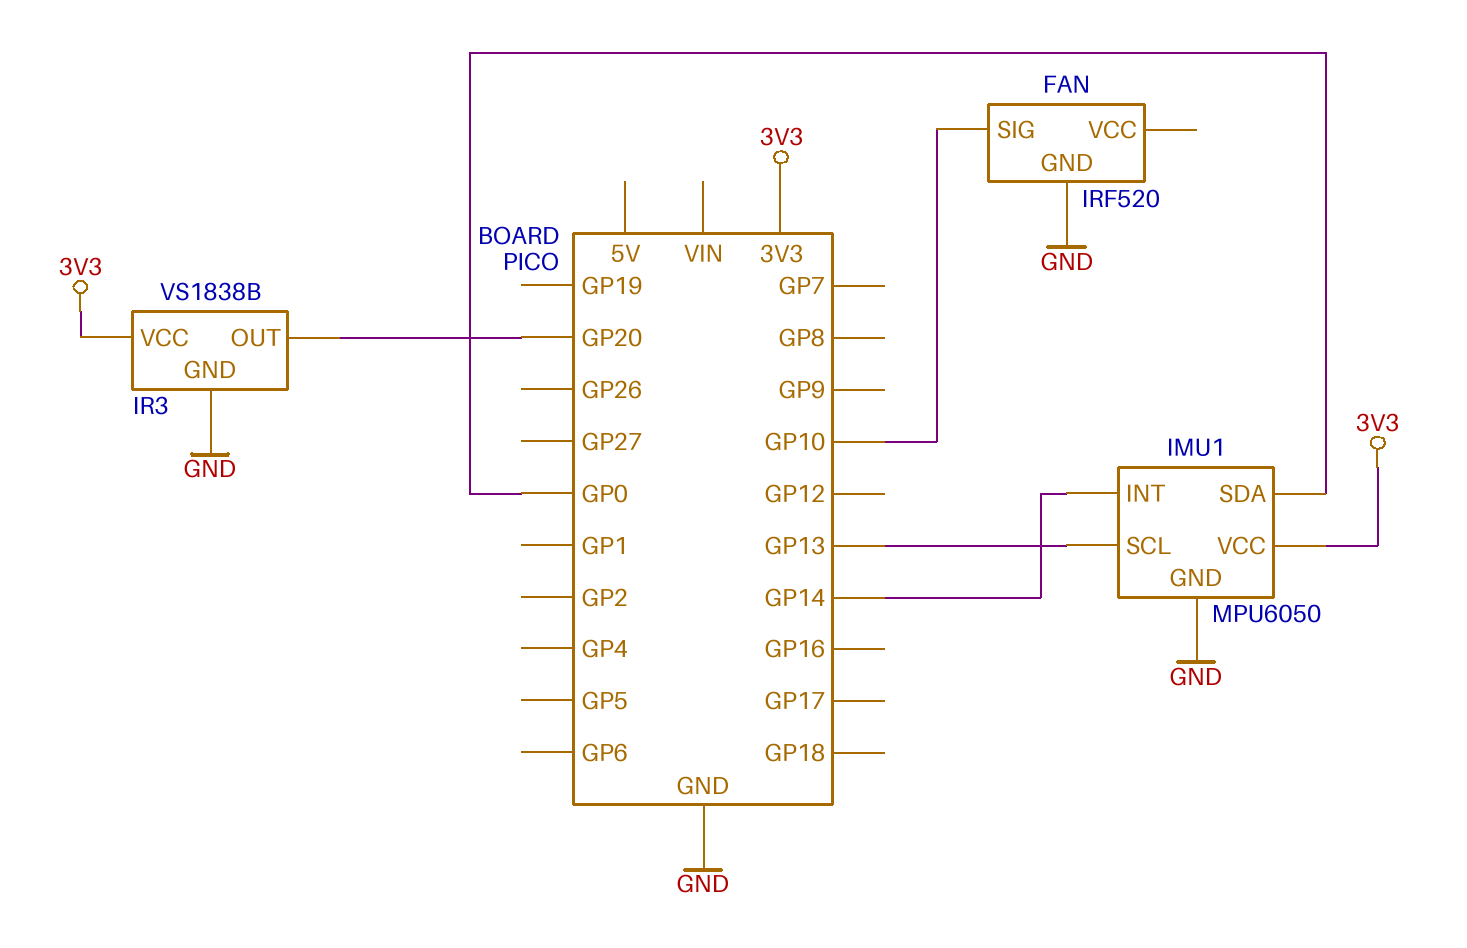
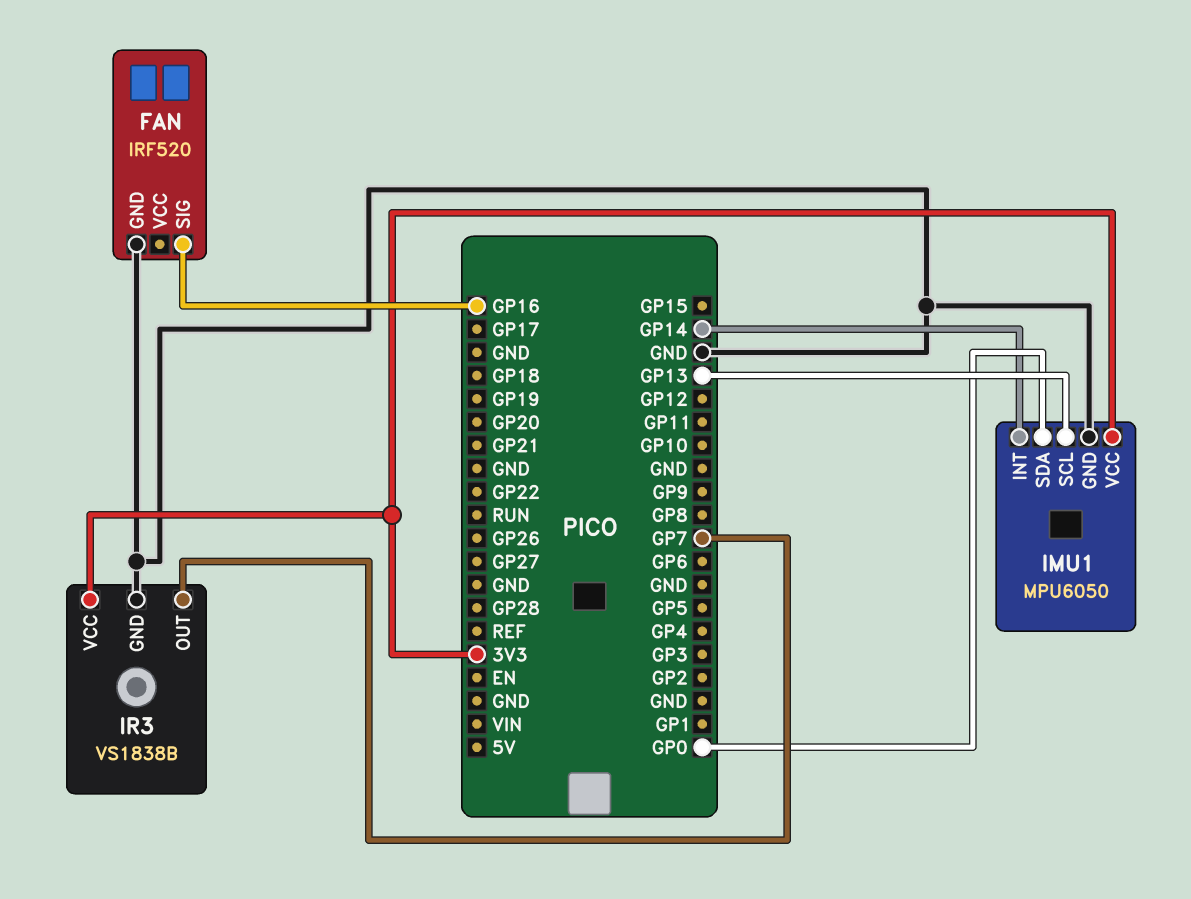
FAN pin SIG: GP10 -> GP16
IR3 pin OUT: GP20 -> GP7

